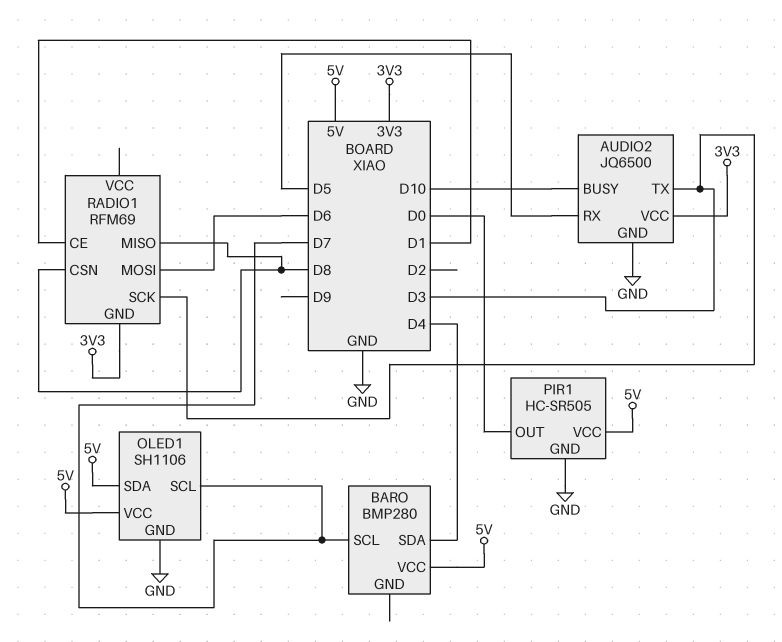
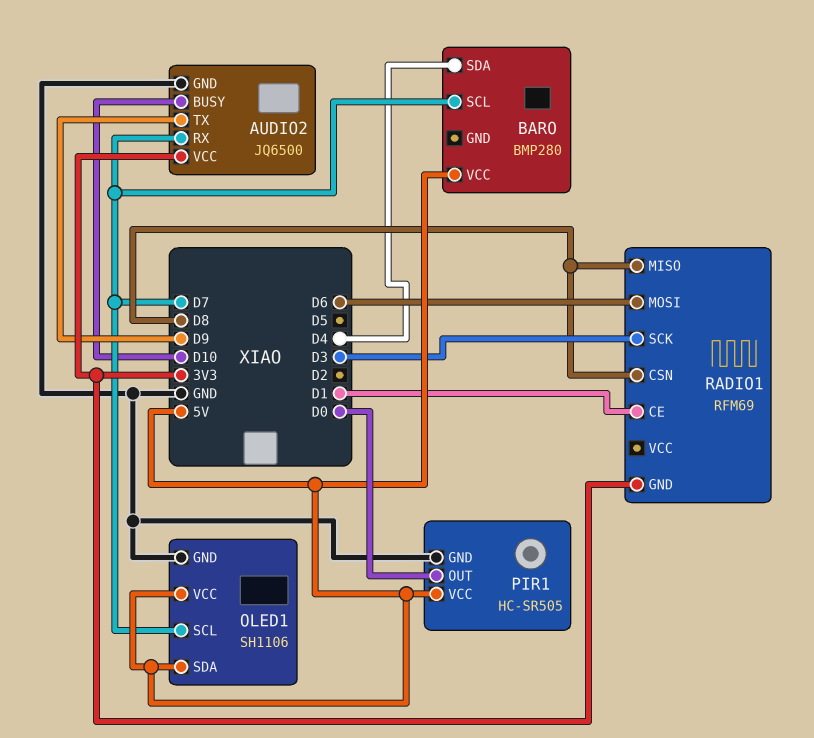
AUDIO2 pin RX: D5 -> D7
AUDIO2 pin TX: D3 -> D9

